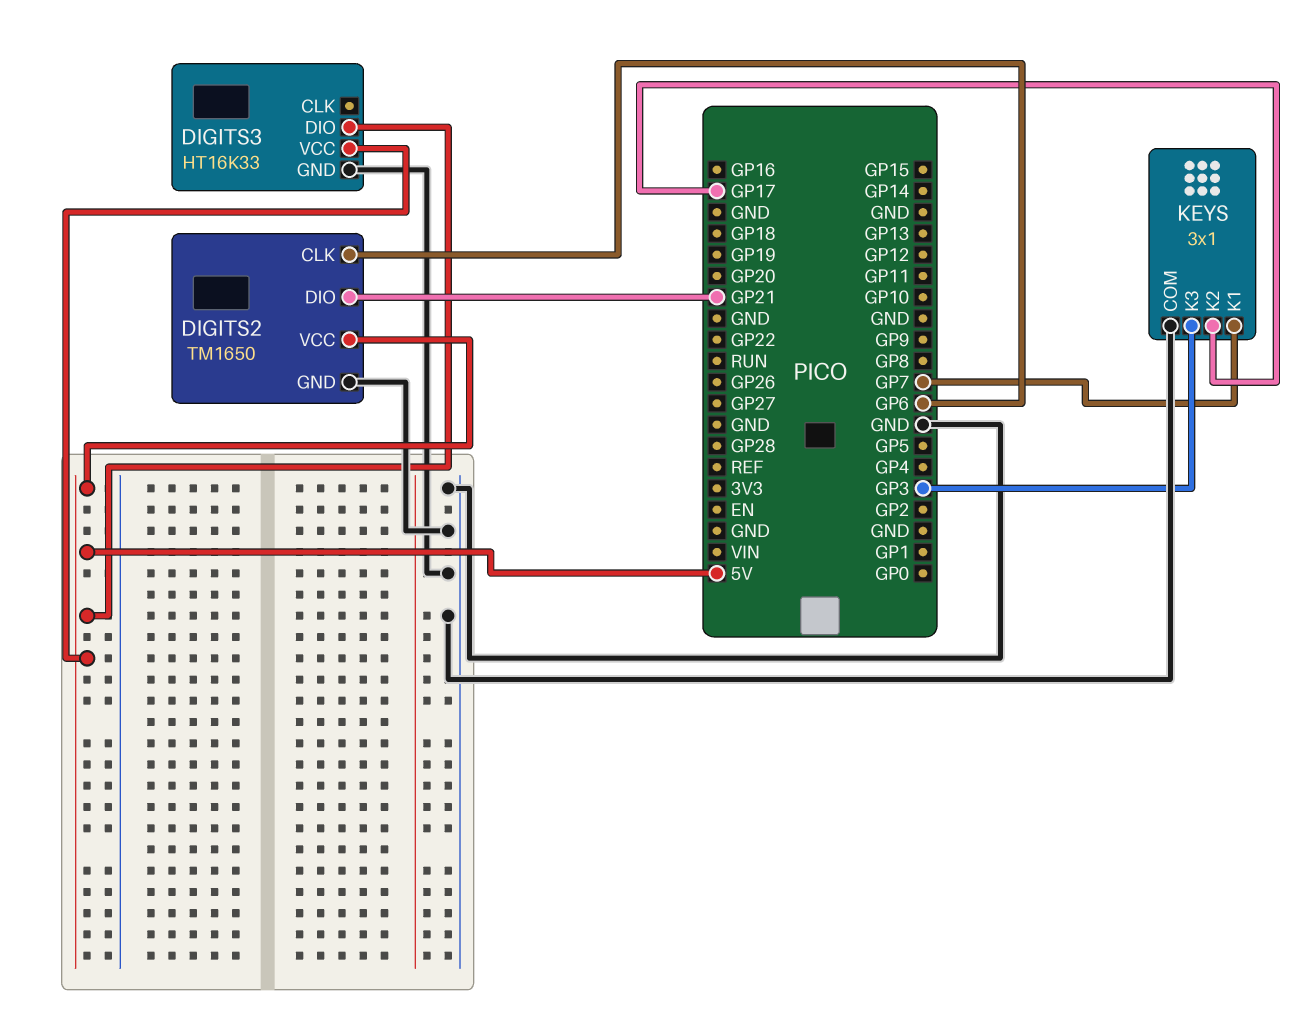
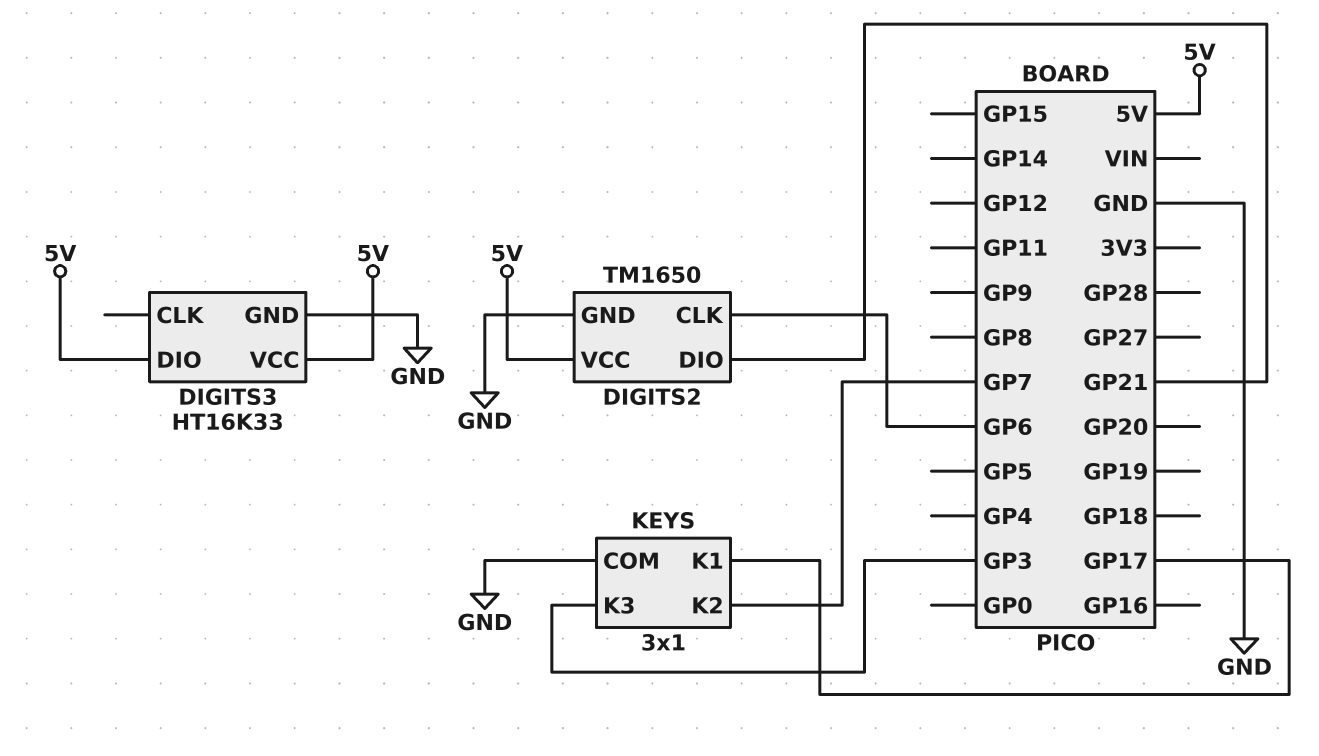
KEYS pin K1: GP7 -> GP17
KEYS pin K2: GP17 -> GP7

